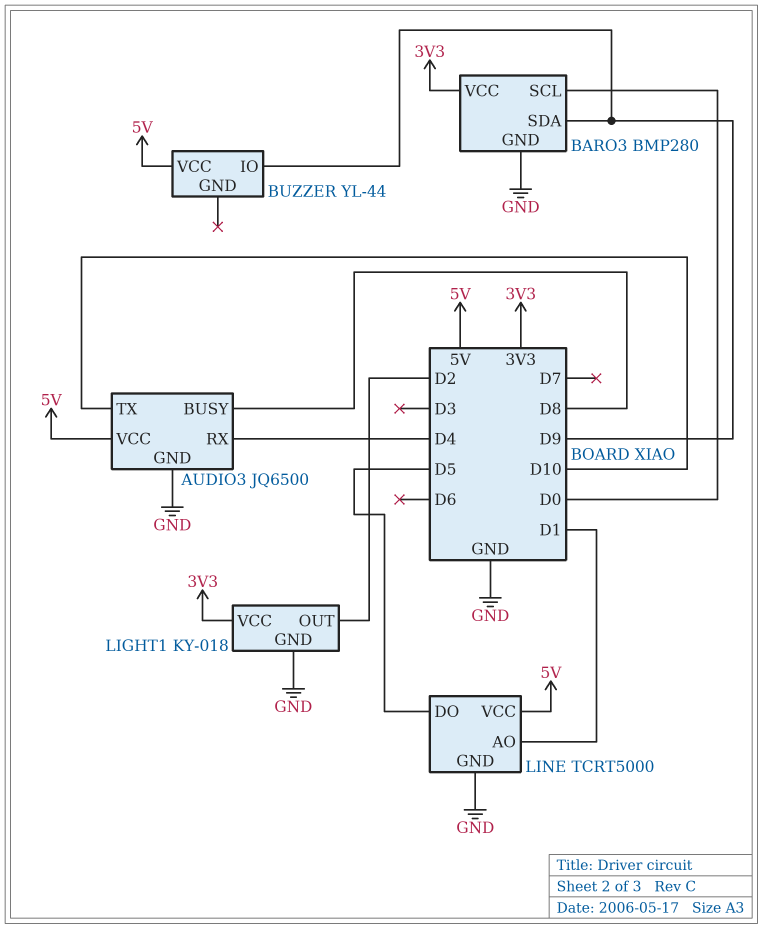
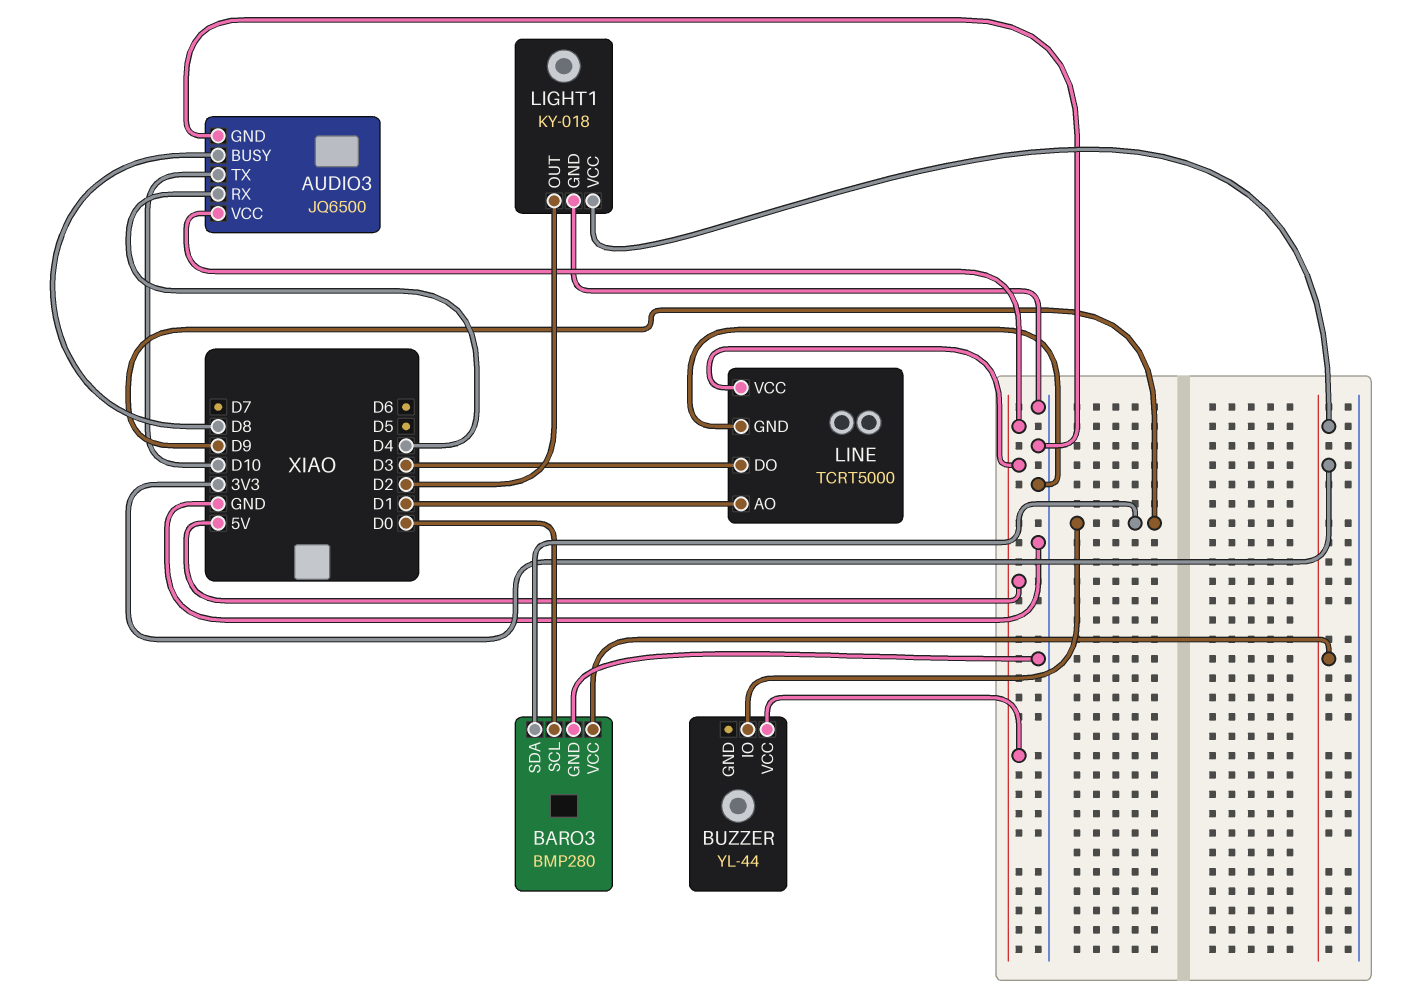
LINE pin DO: D5 -> D3

